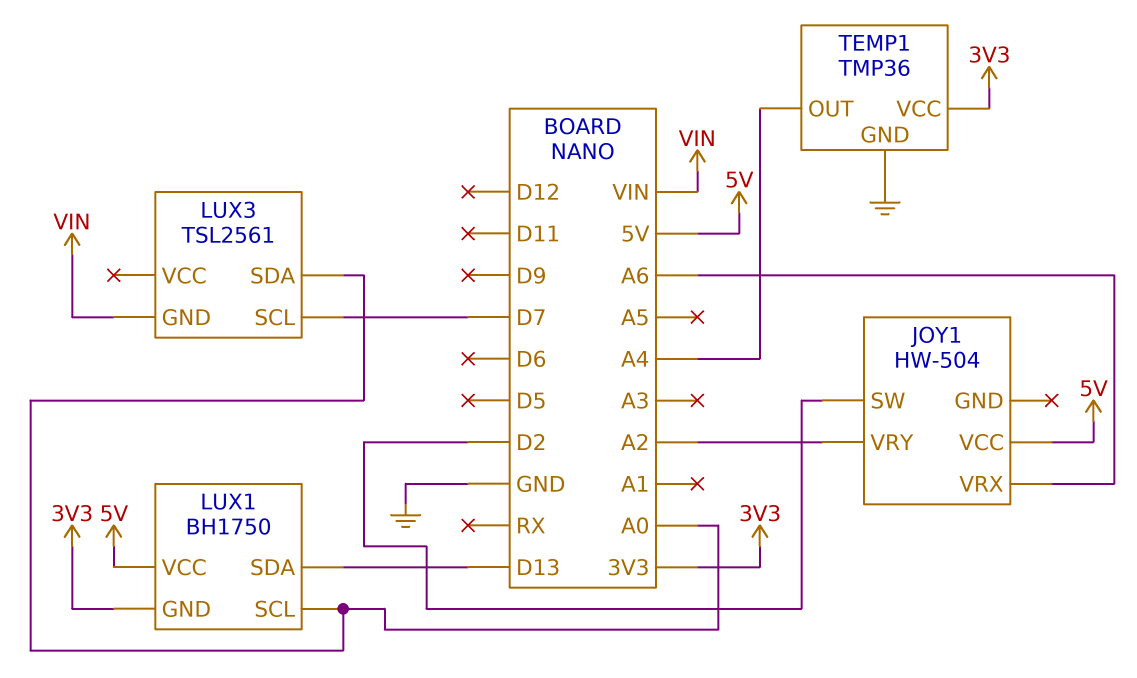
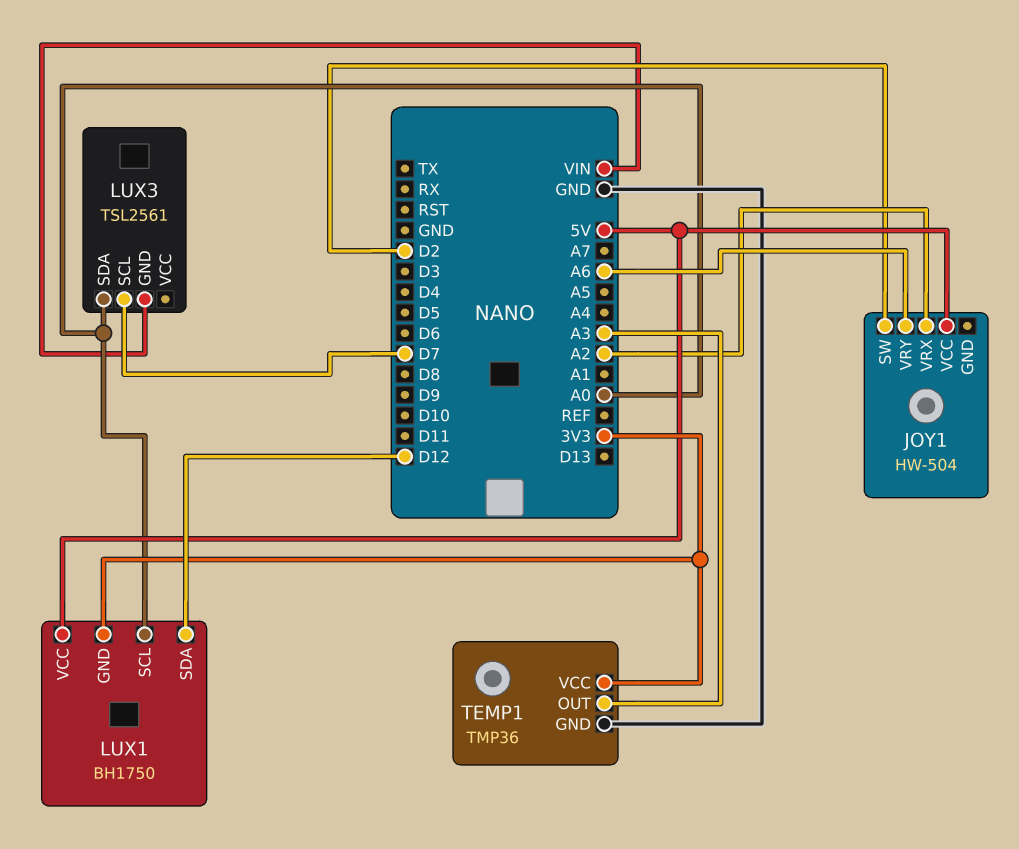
JOY1 pin VRX: A6 -> A2
JOY1 pin VRY: A2 -> A6
LUX1 pin SDA: D13 -> D12
TEMP1 pin OUT: A4 -> A3

